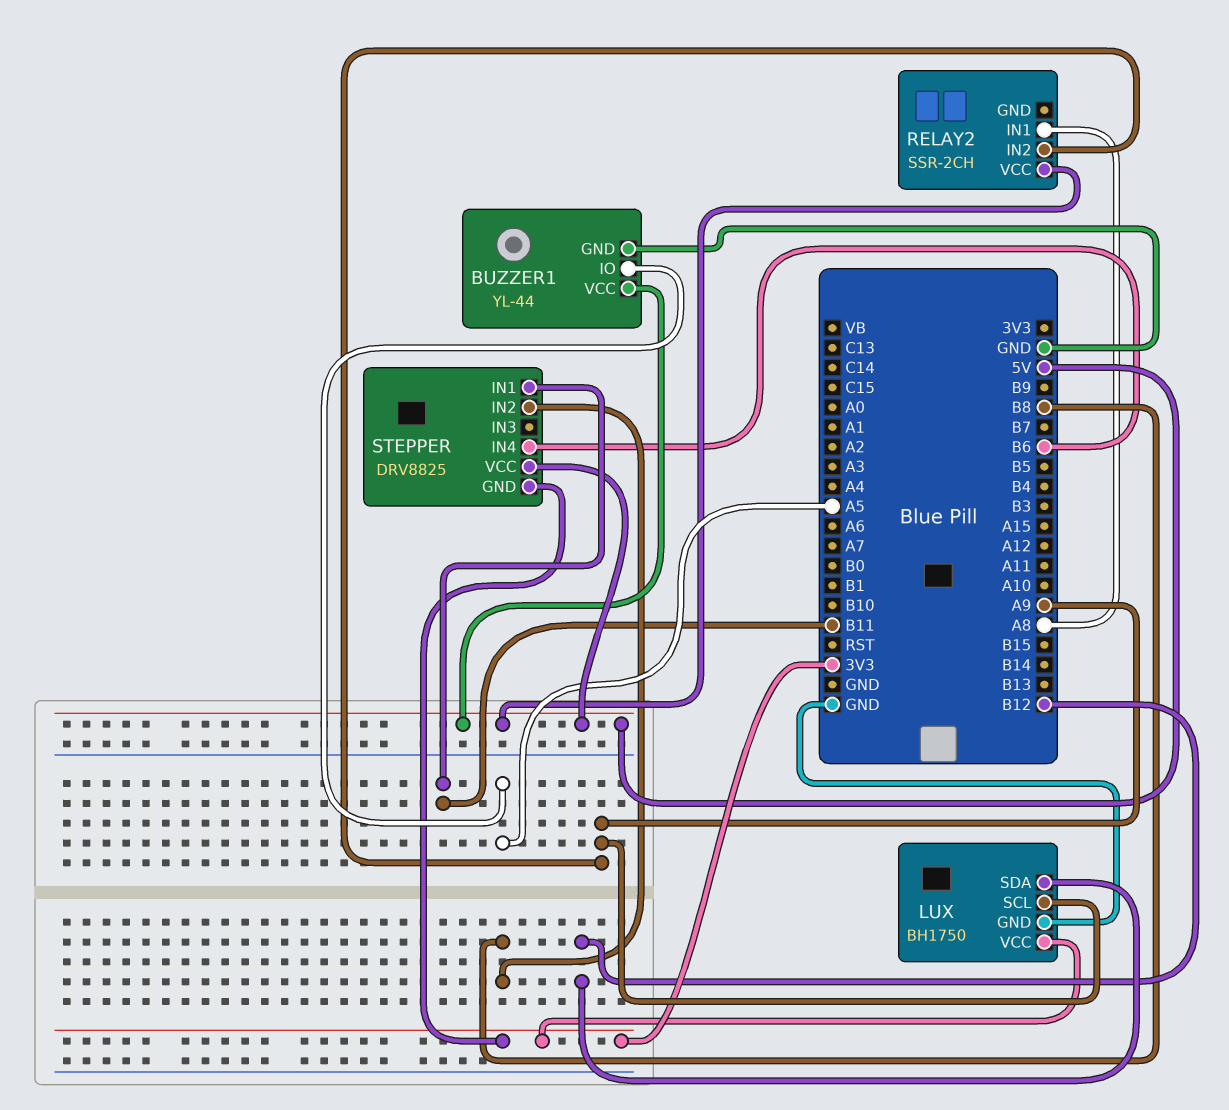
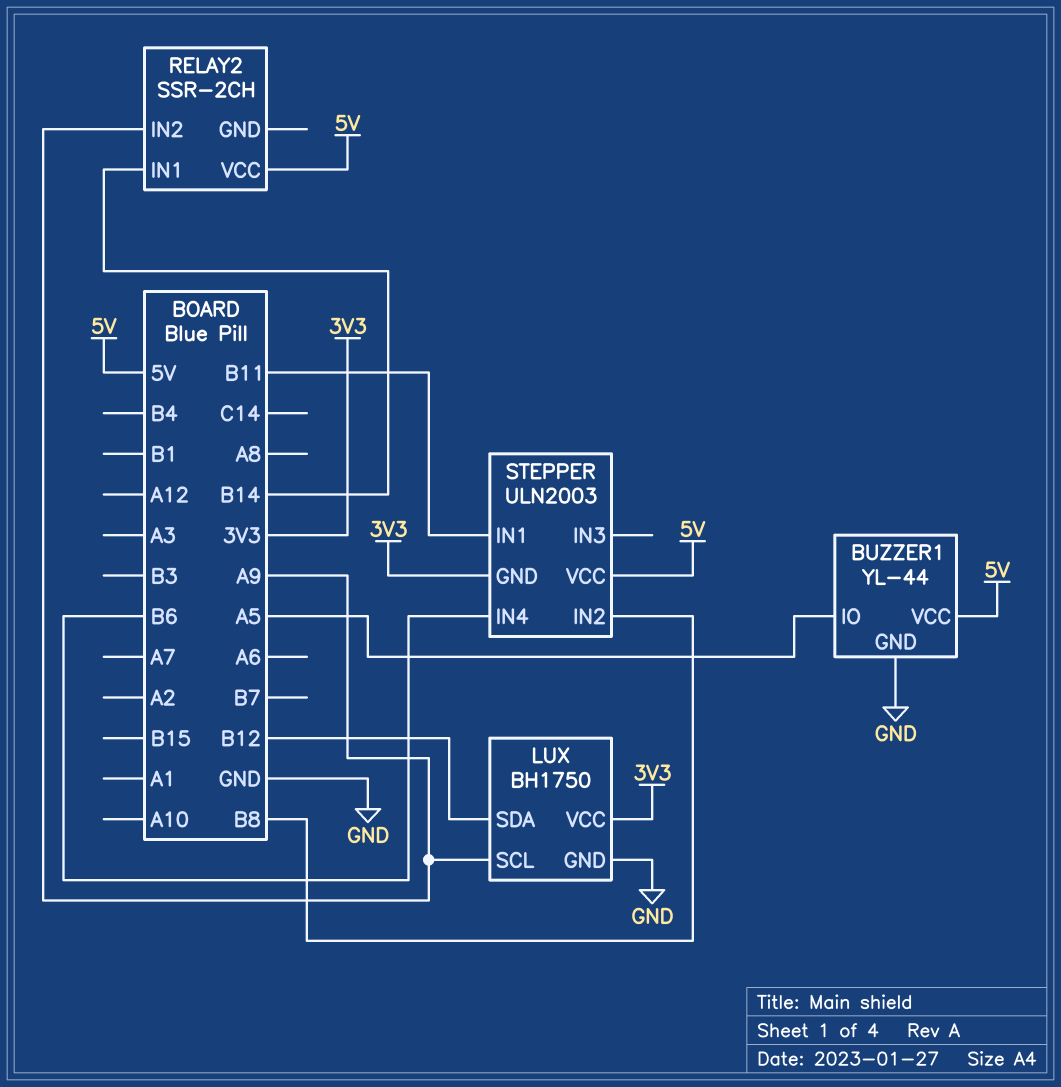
RELAY2 pin IN1: A8 -> B14
STEPPER: DRV8825 -> ULN2003

